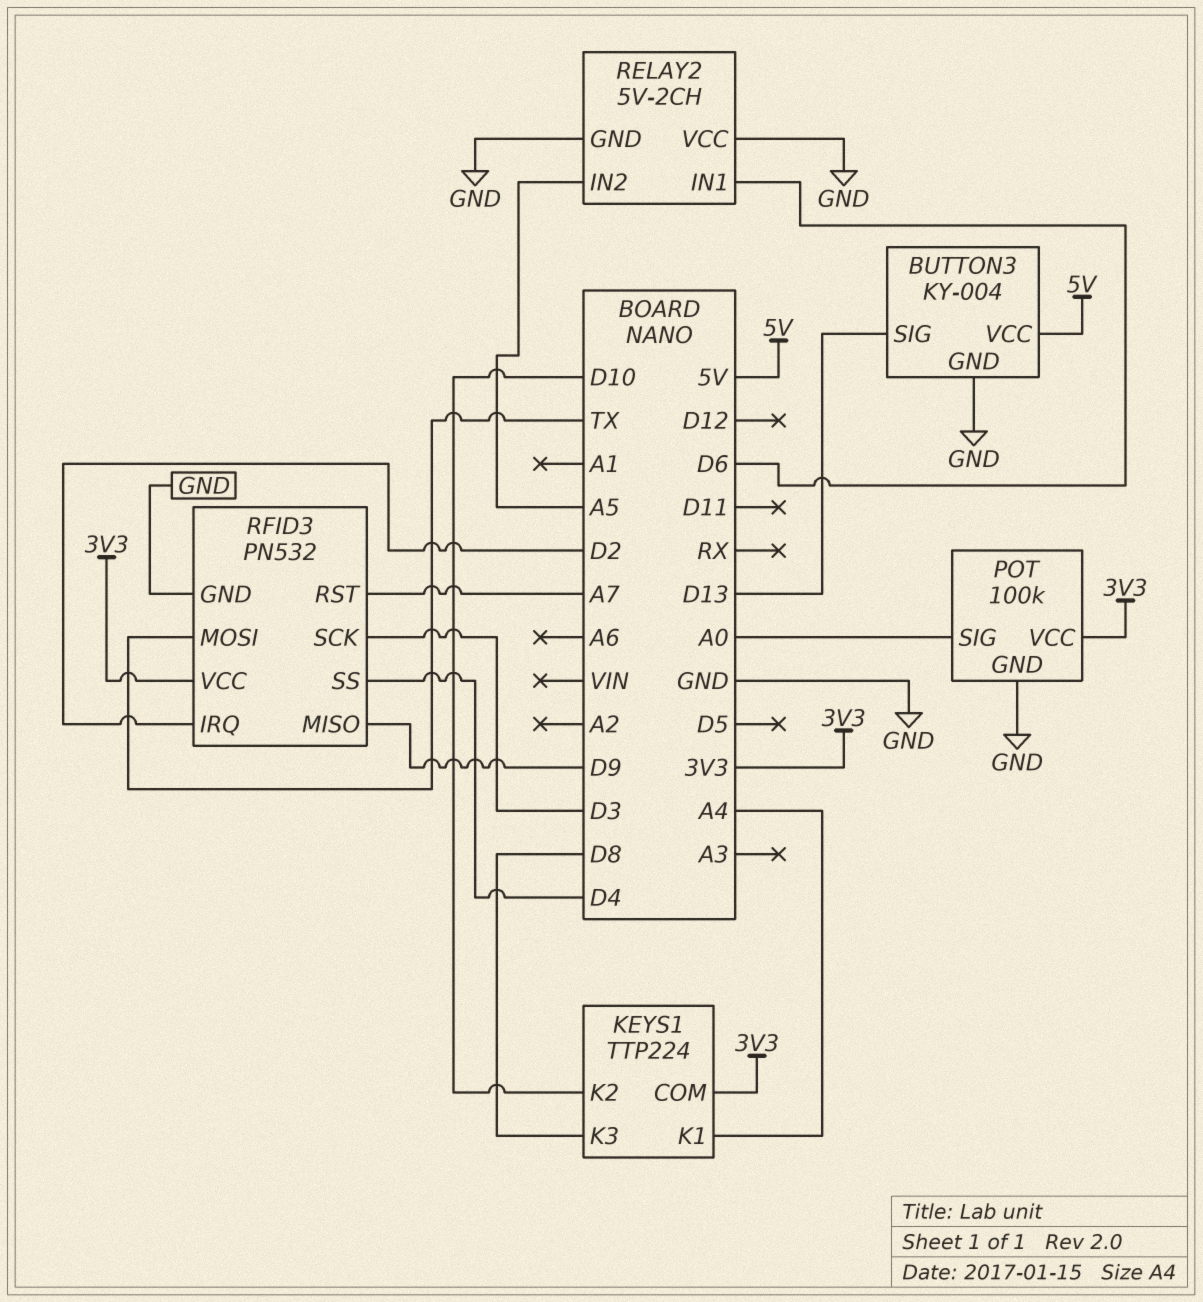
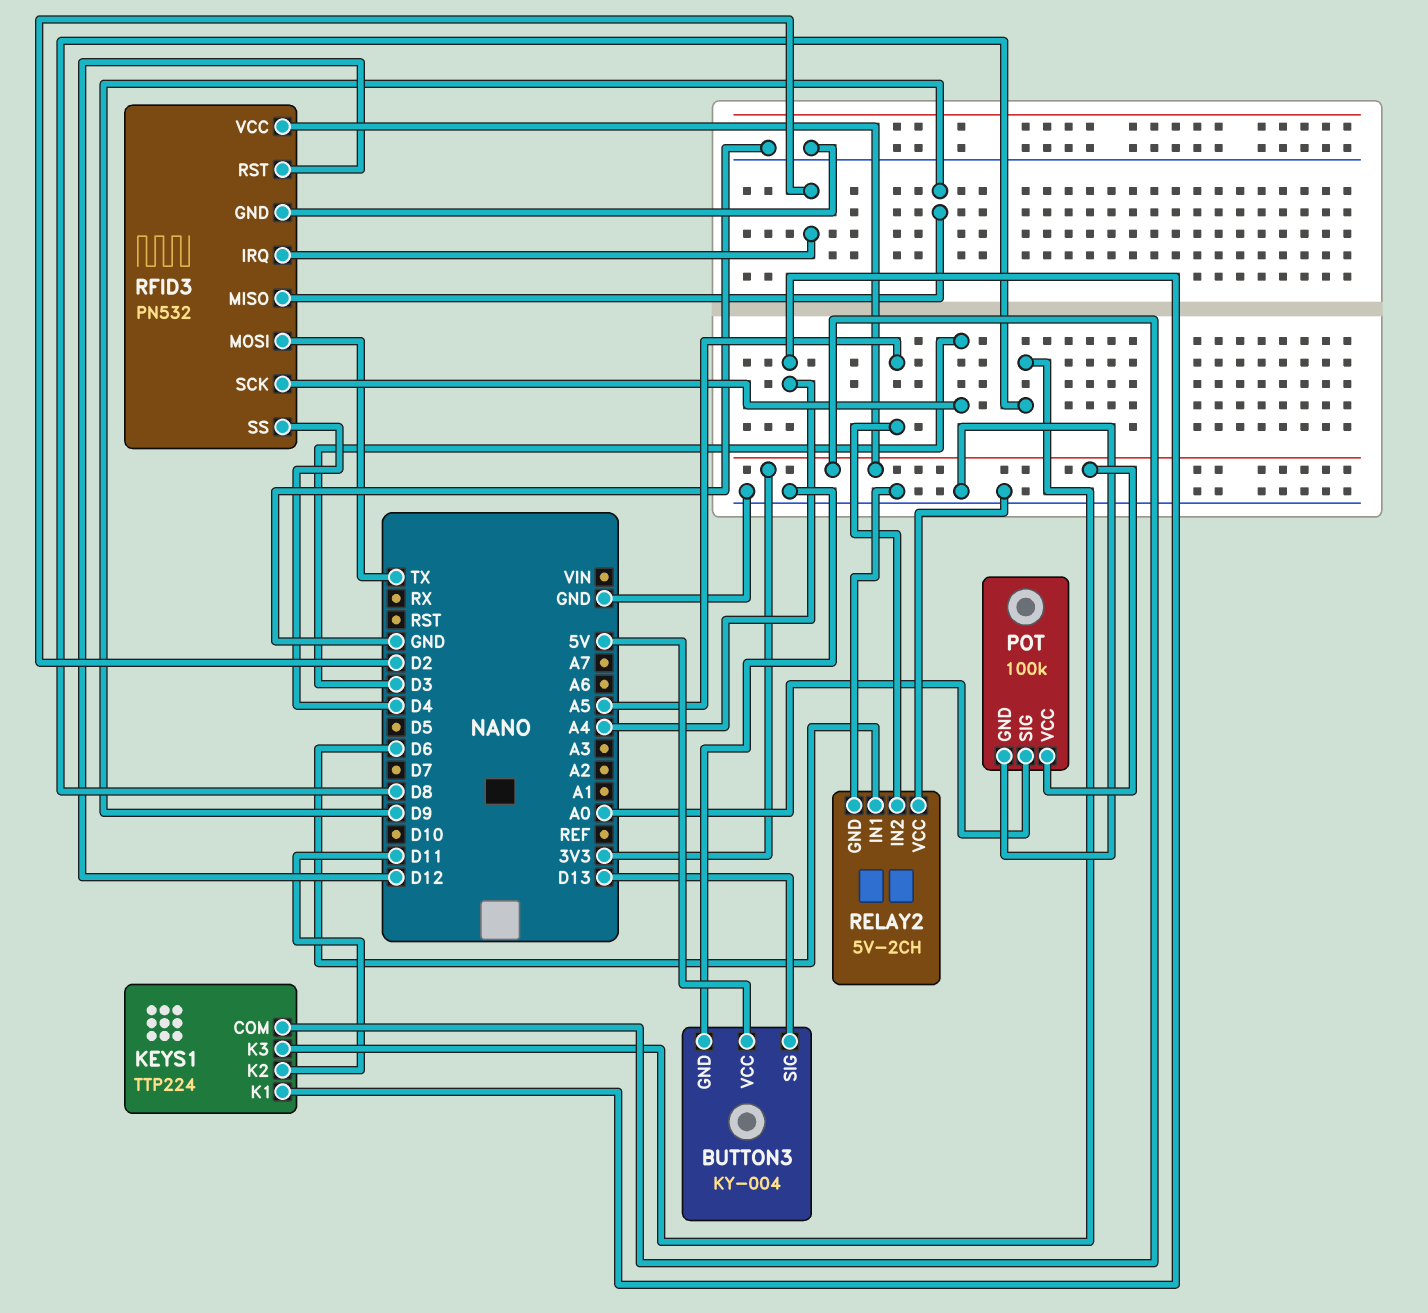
KEYS1 pin K2: D10 -> D11
RFID3 pin RST: A7 -> D12

